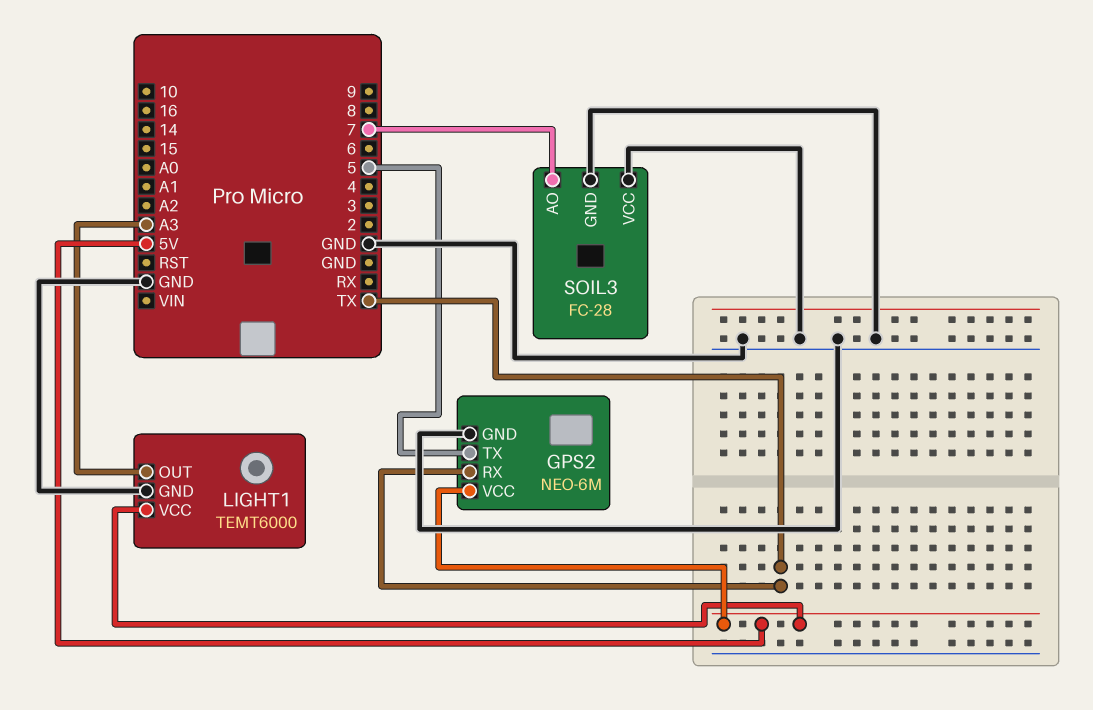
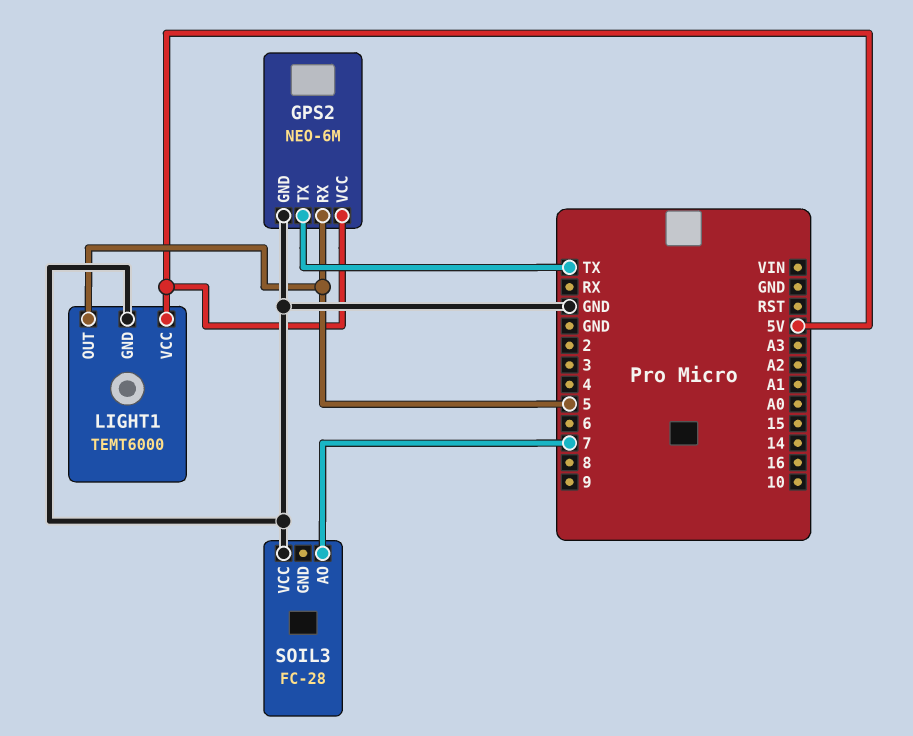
GPS2 pin RX: TX -> 5
GPS2 pin TX: 5 -> TX
LIGHT1 pin OUT: A3 -> 5
SOIL3 pin GND: GND -> none

